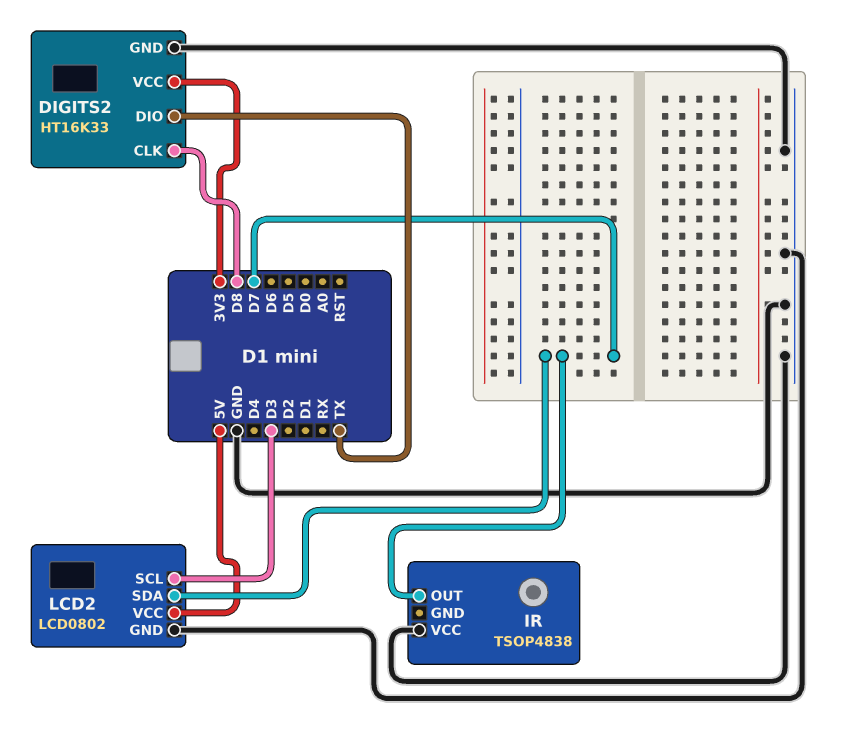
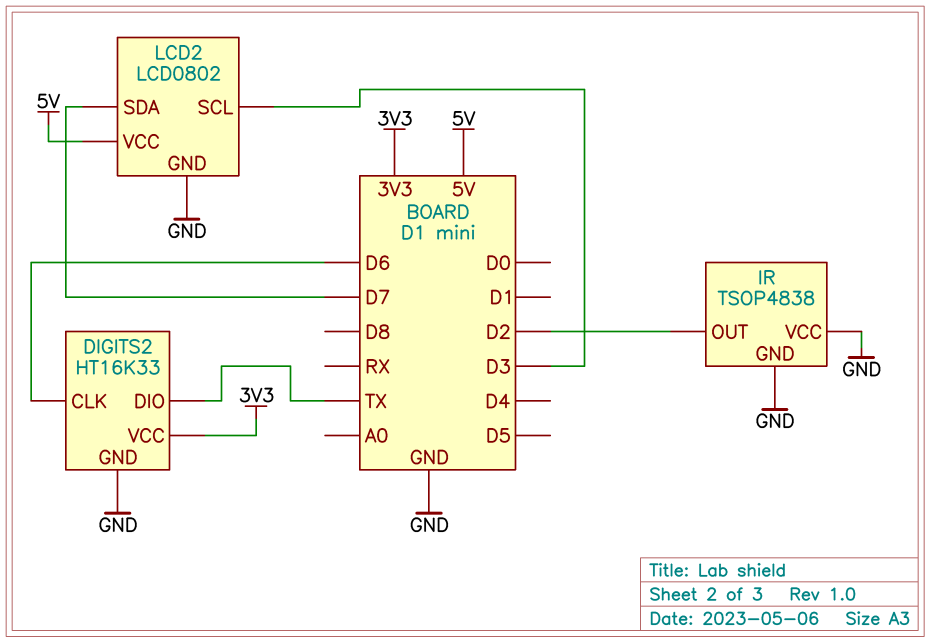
DIGITS2 pin CLK: D8 -> D6
IR pin GND: none -> GND
IR pin OUT: D7 -> D2

